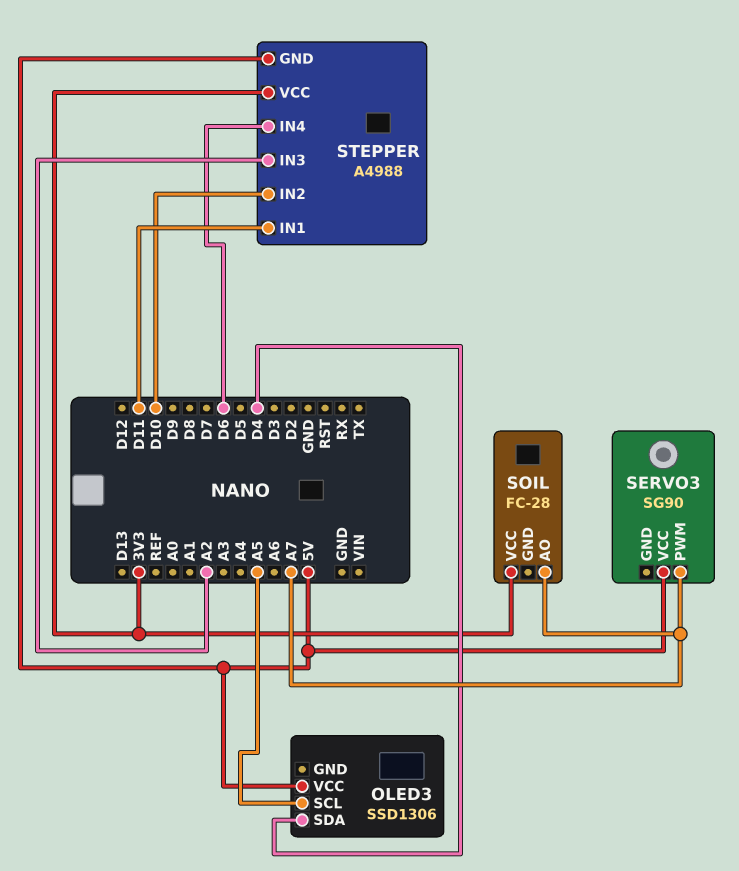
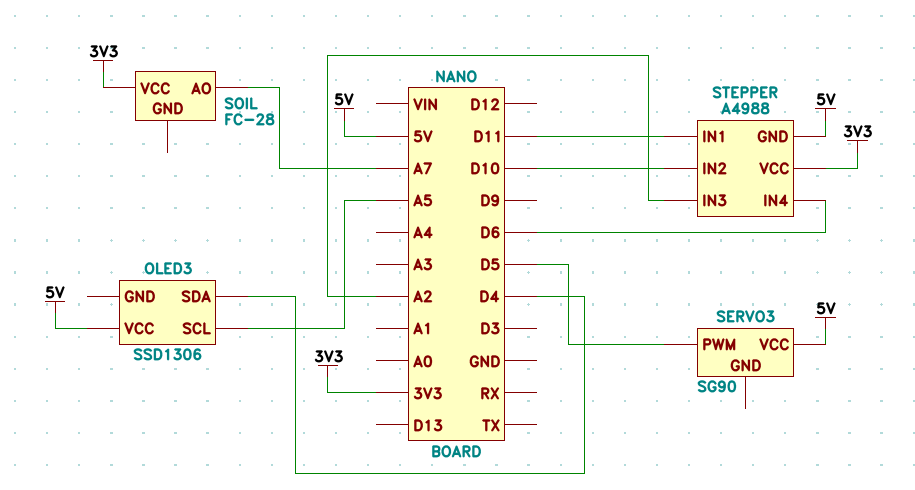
SERVO3 pin PWM: A7 -> D5

